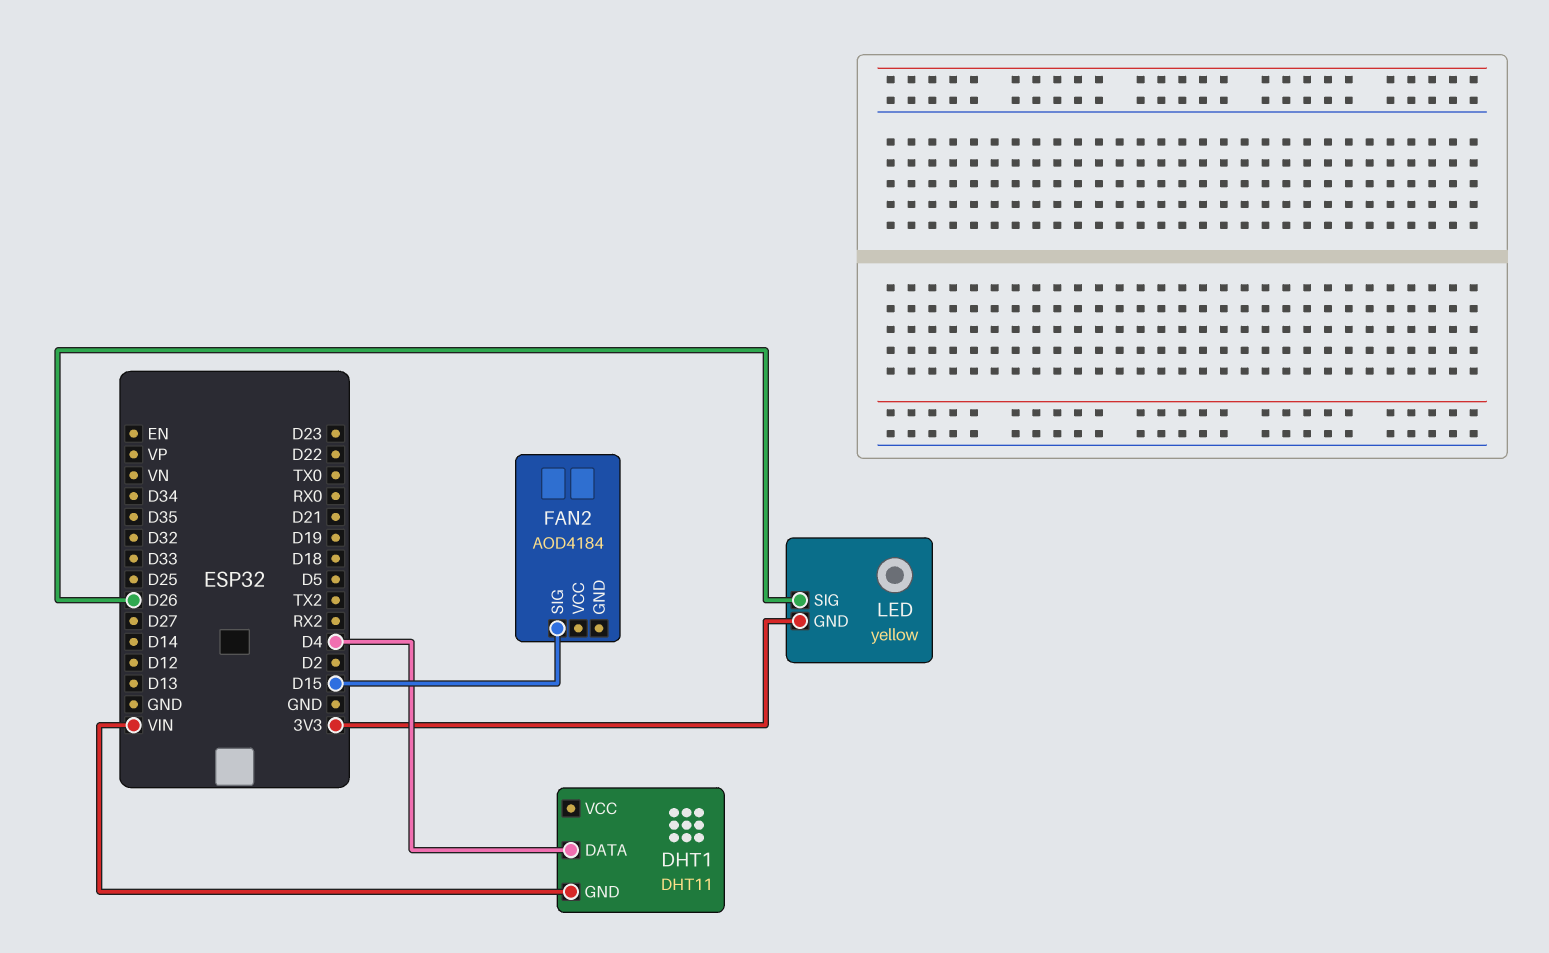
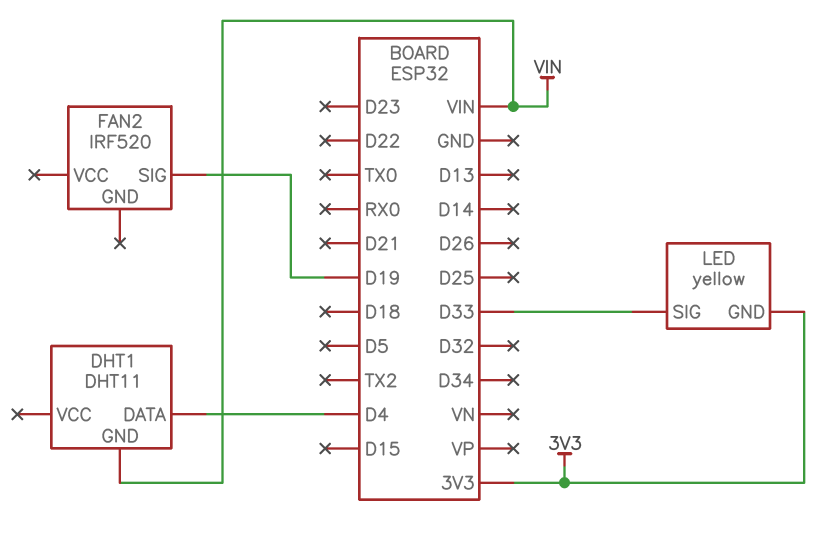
FAN2: AOD4184 -> IRF520
FAN2 pin SIG: D15 -> D19
LED pin SIG: D26 -> D33

